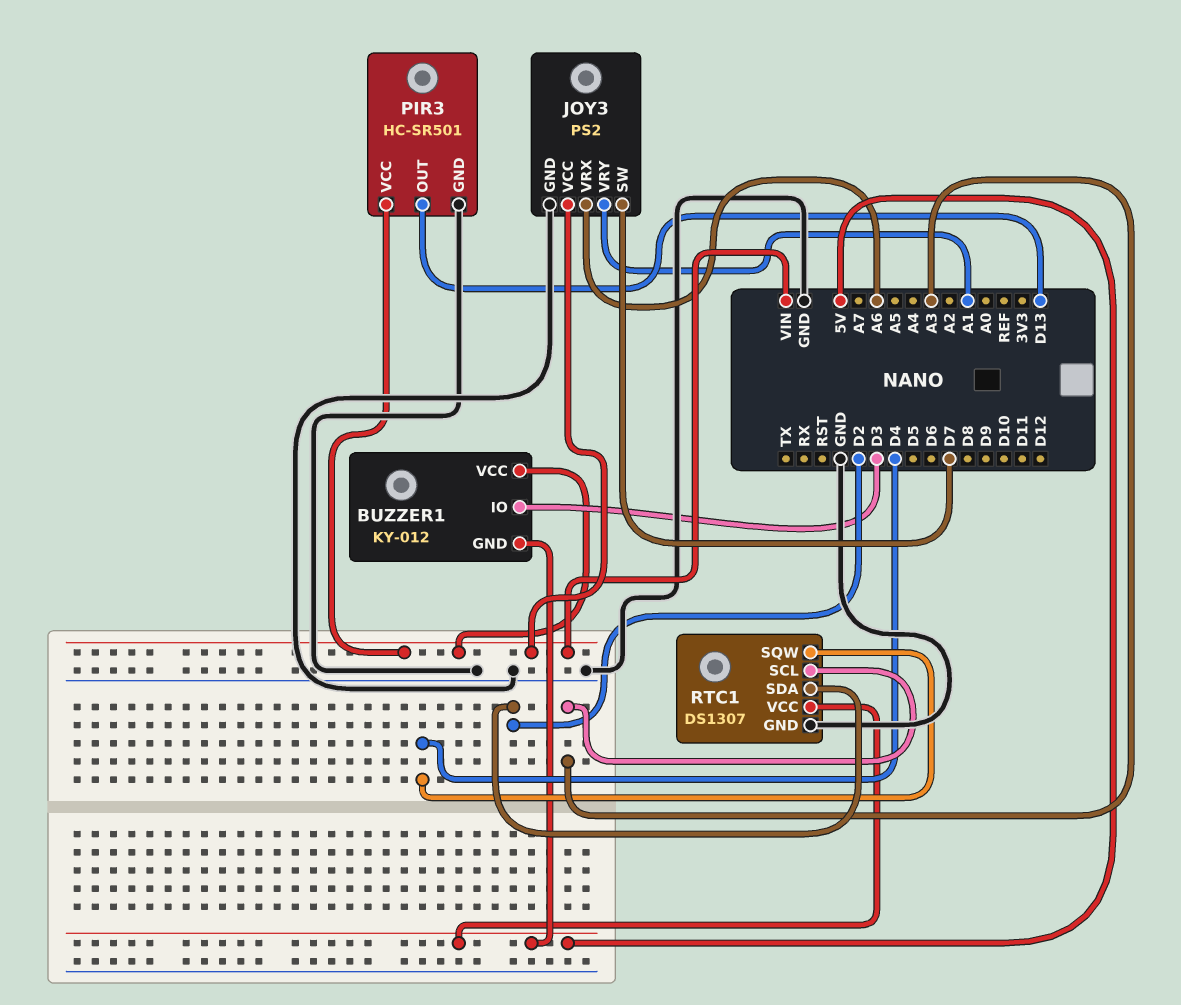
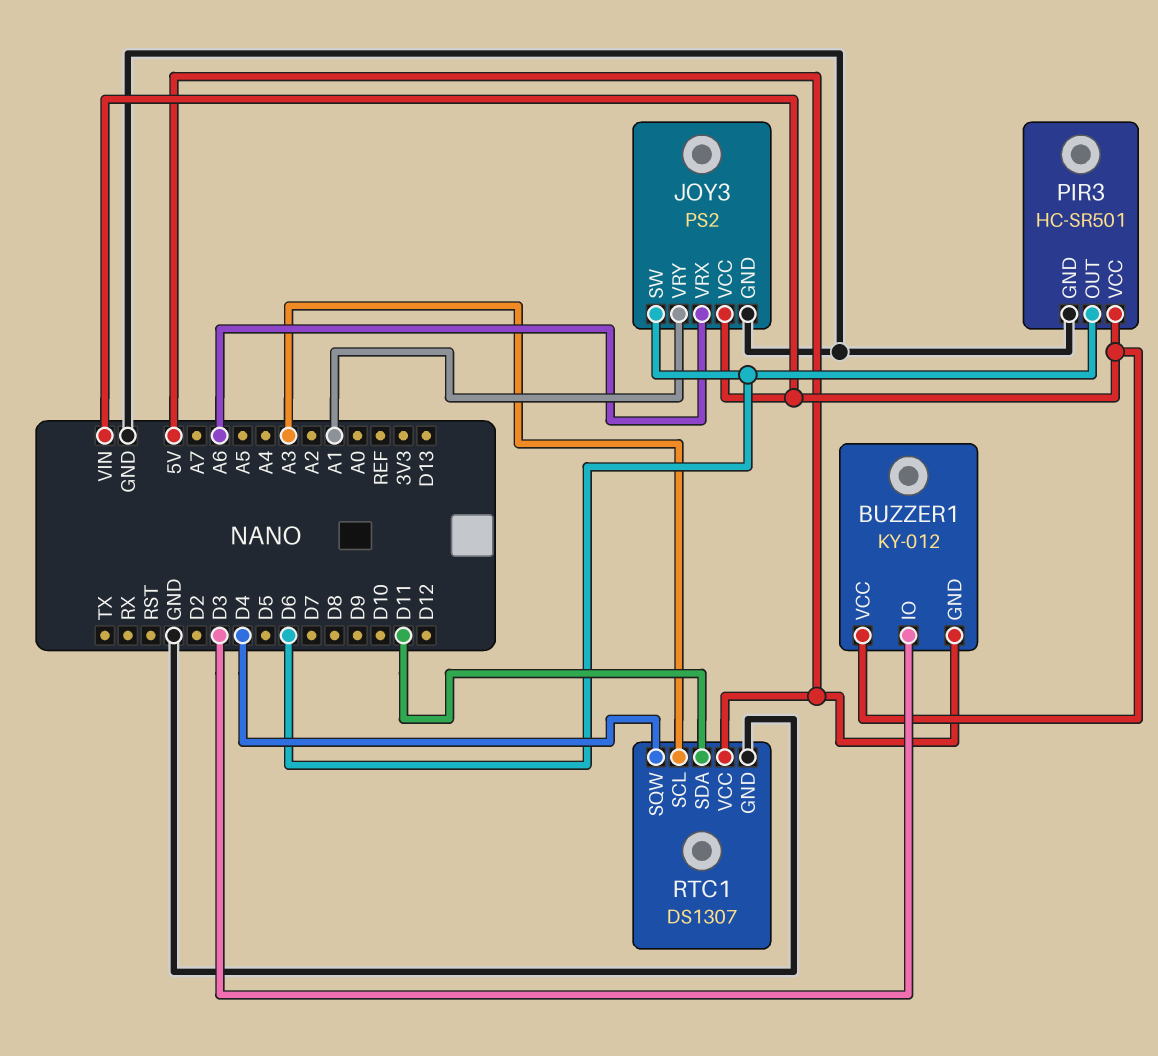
JOY3 pin SW: D7 -> D6
PIR3 pin OUT: D13 -> D6
RTC1 pin SDA: D2 -> D11

